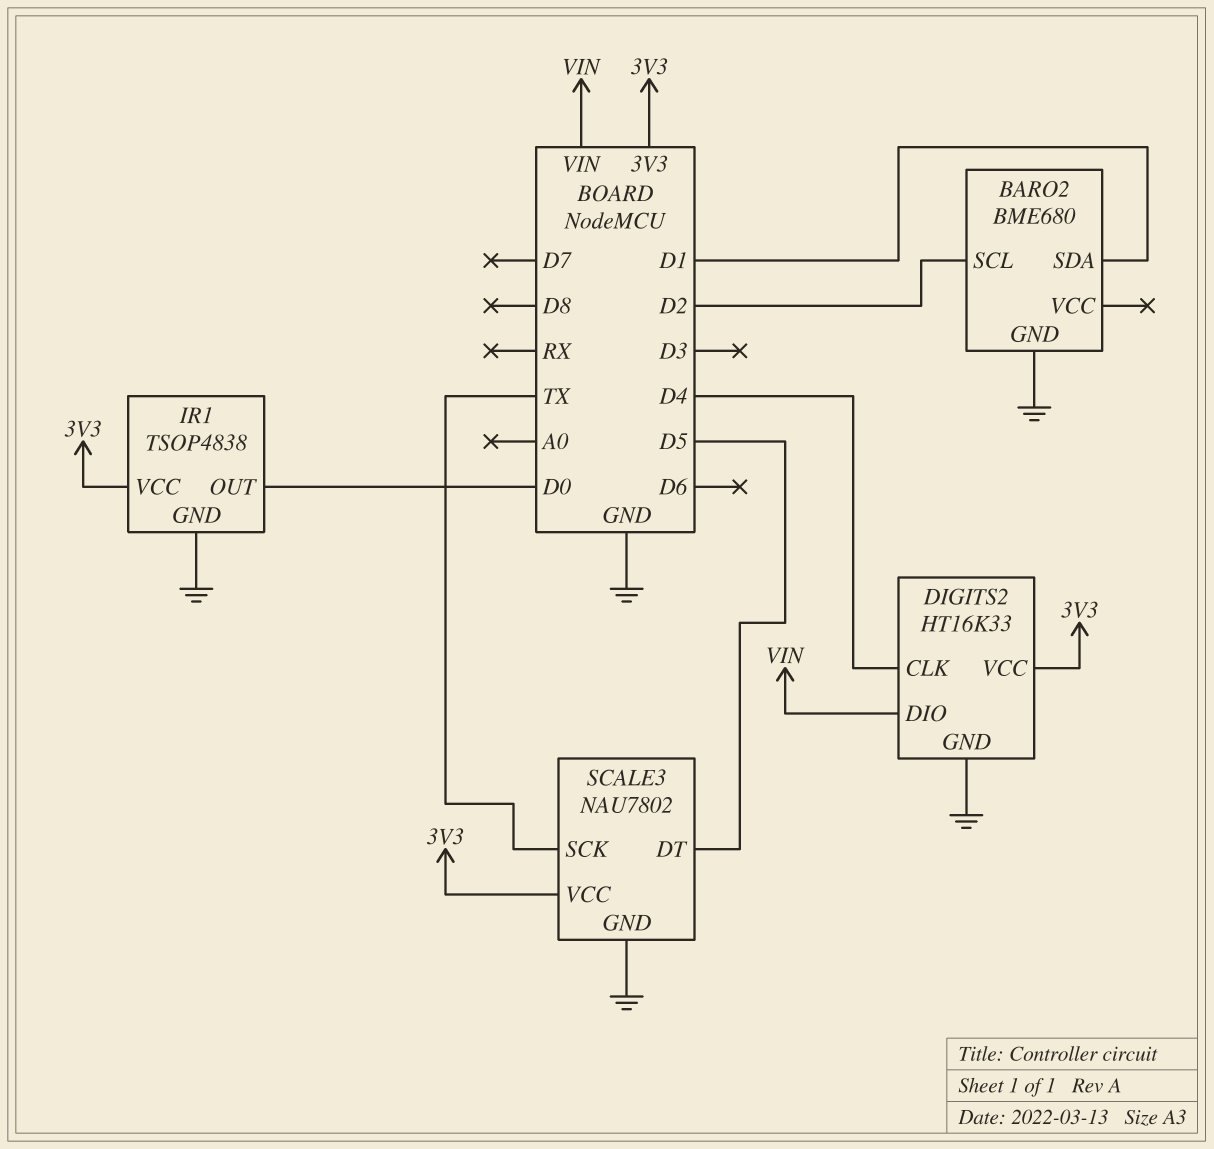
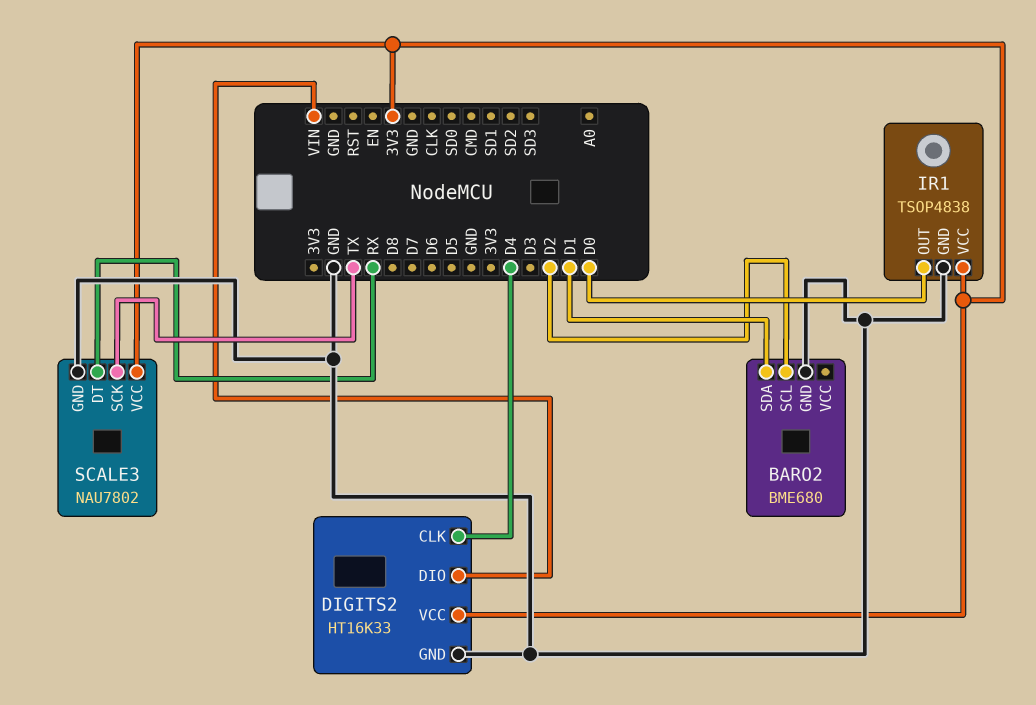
SCALE3 pin DT: D5 -> RX

